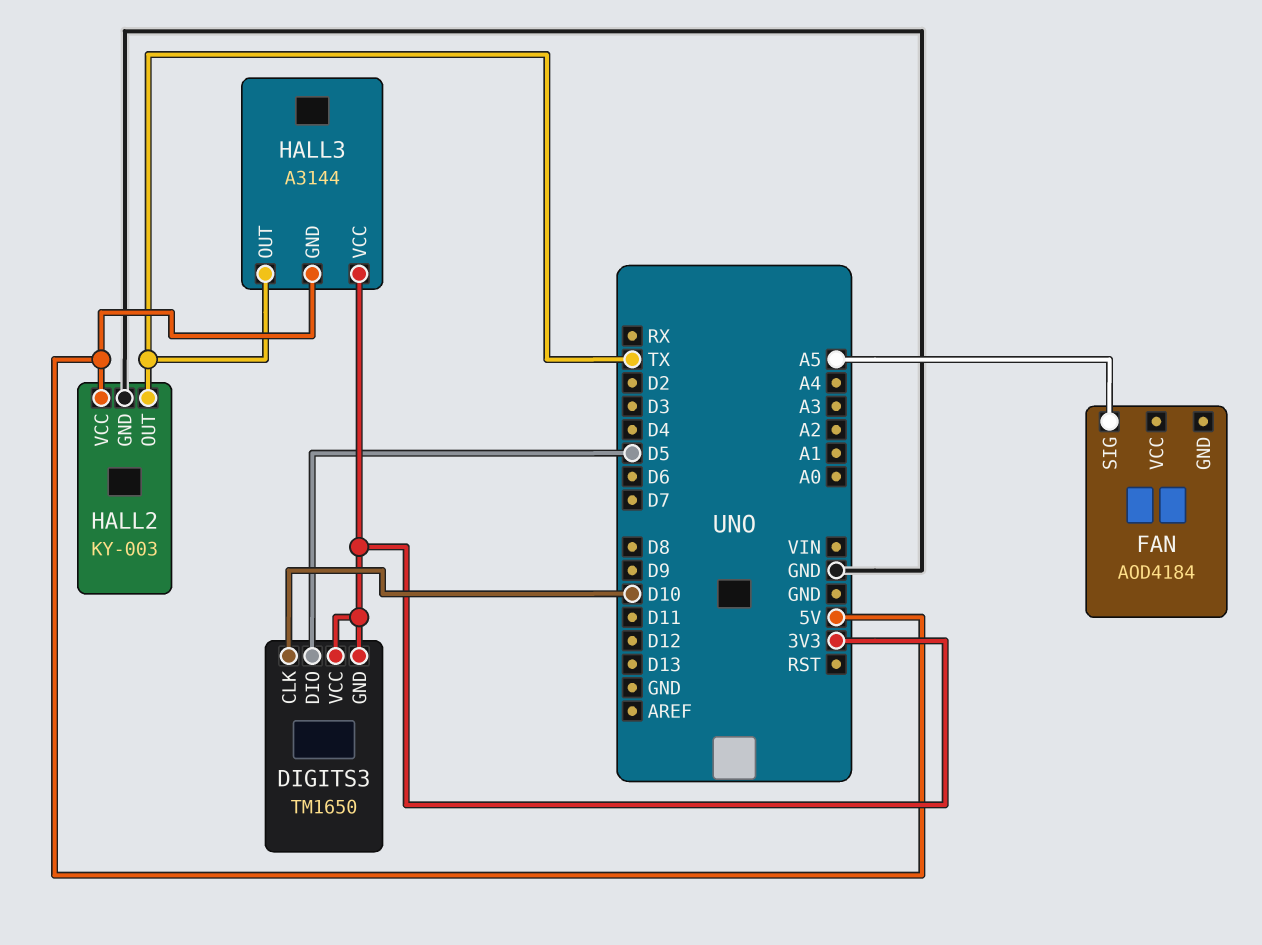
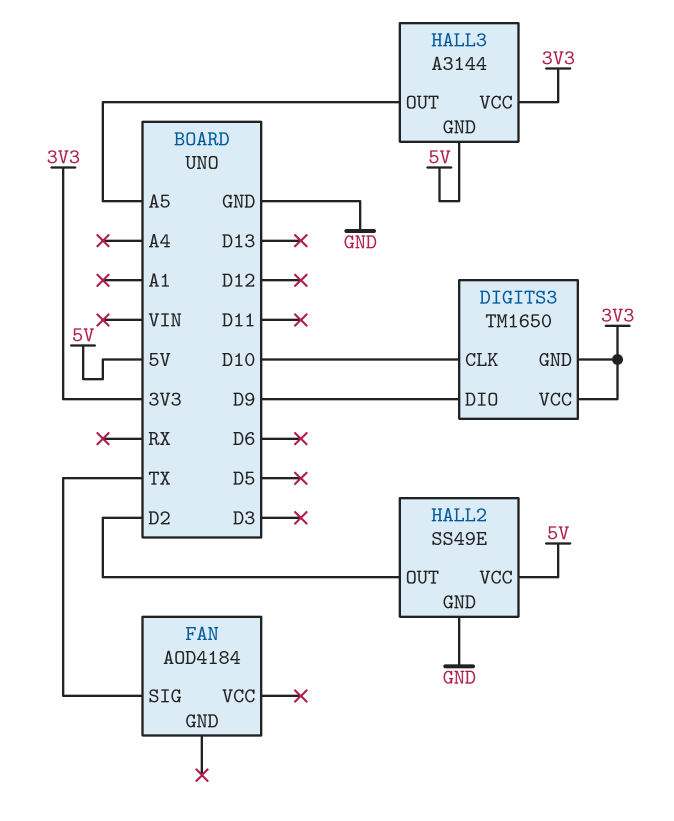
DIGITS3 pin DIO: D5 -> D9
FAN pin SIG: A5 -> TX
HALL2: KY-003 -> SS49E
HALL2 pin OUT: TX -> D2
HALL3 pin OUT: TX -> A5

